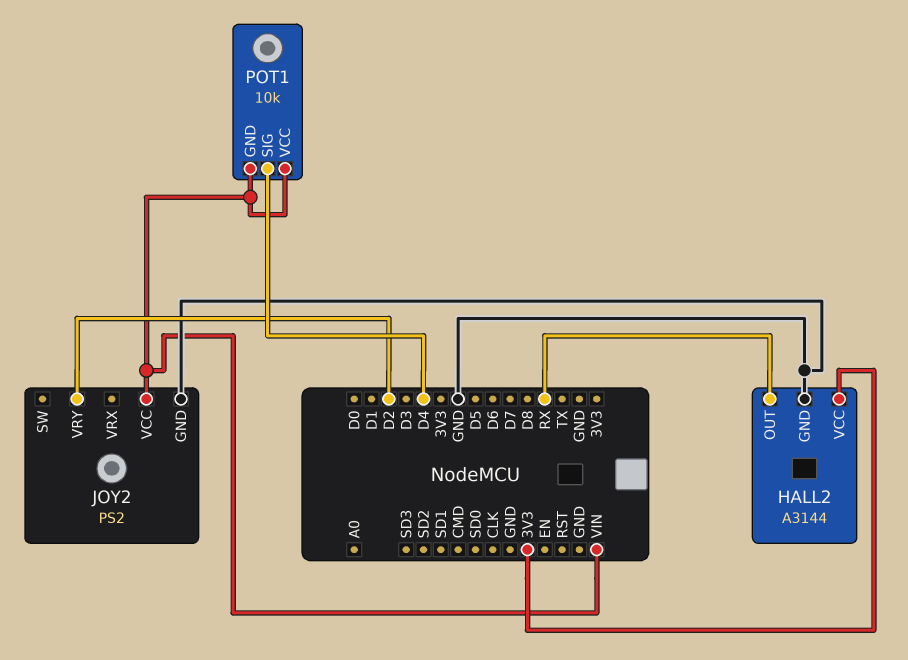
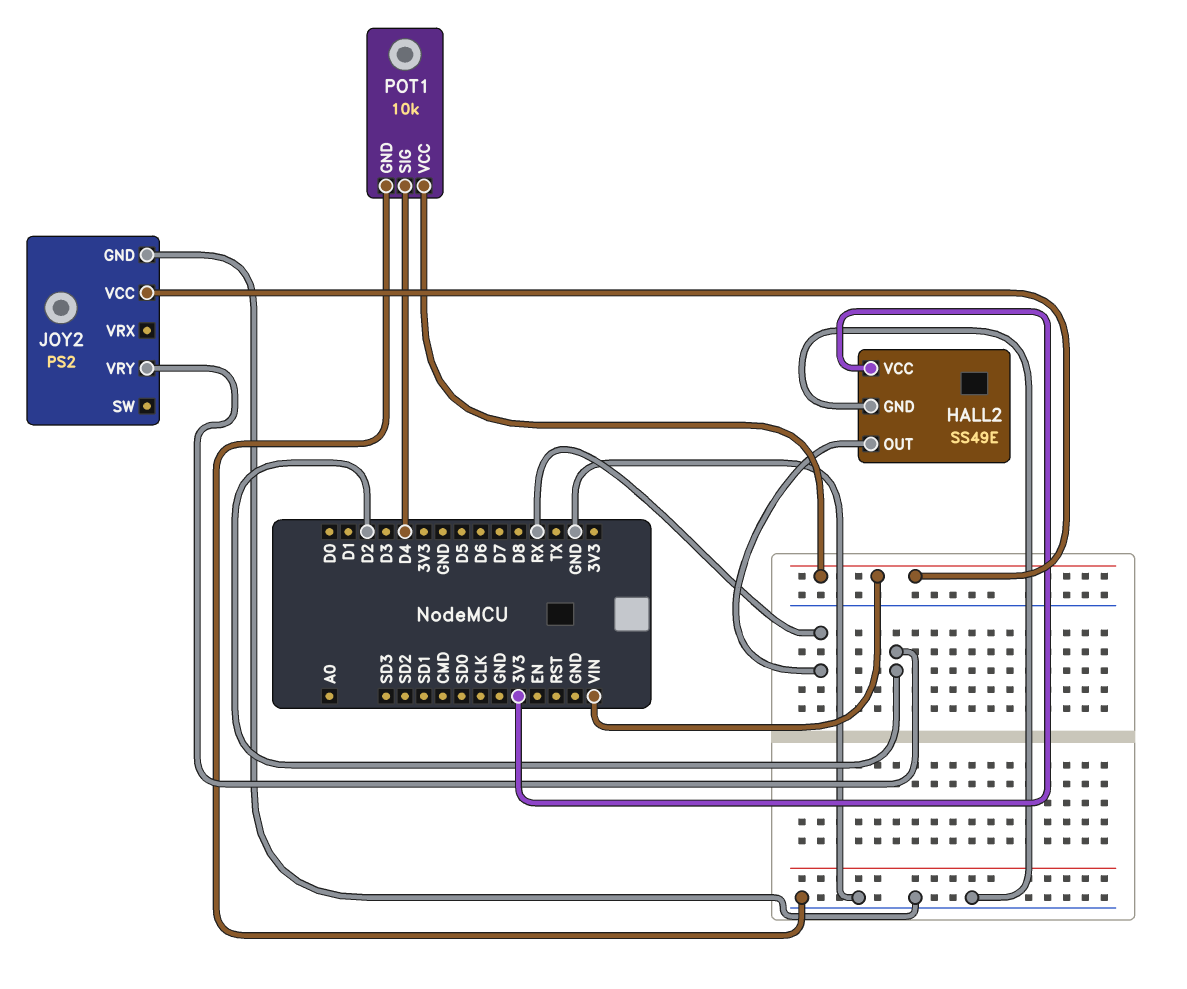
HALL2: A3144 -> SS49E
POT1 pin GND: VIN -> GND

